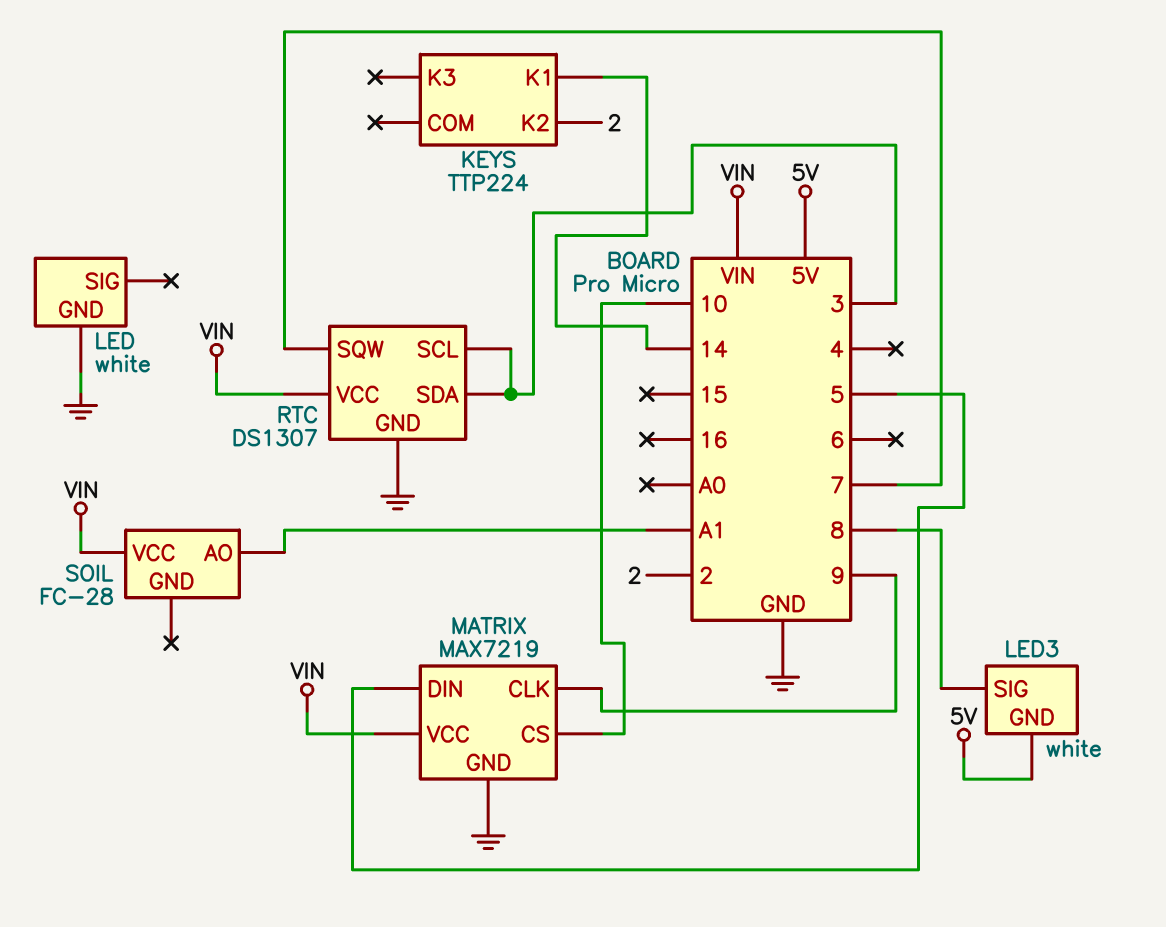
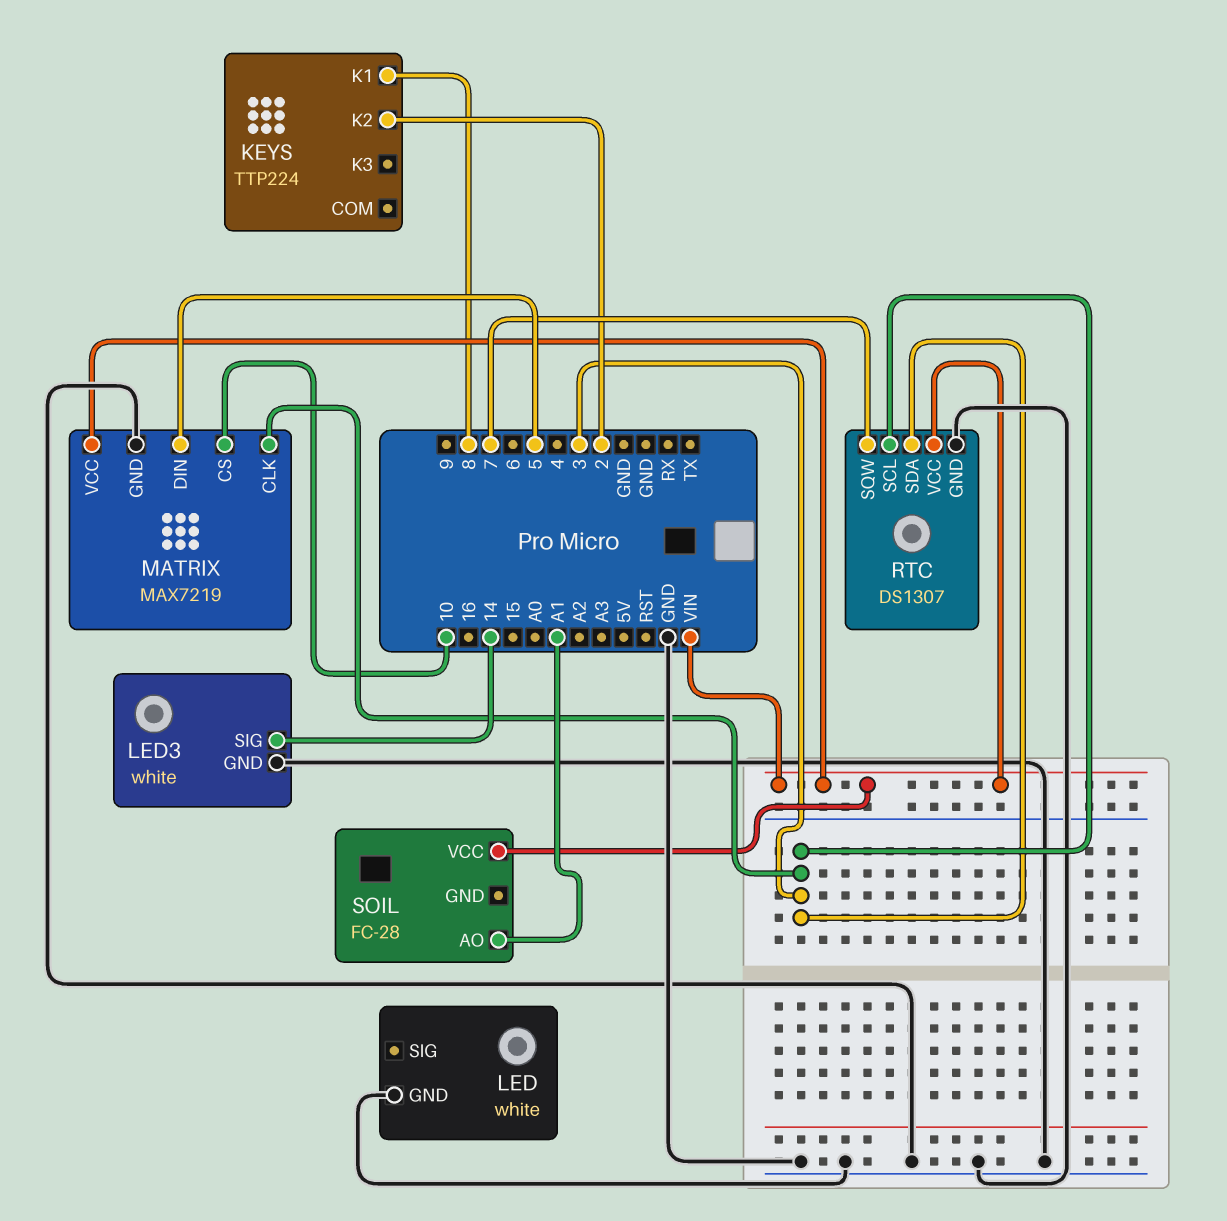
KEYS pin K1: 14 -> 8
LED3 pin GND: 5V -> GND
LED3 pin SIG: 8 -> 14
MATRIX pin CLK: 9 -> 3

